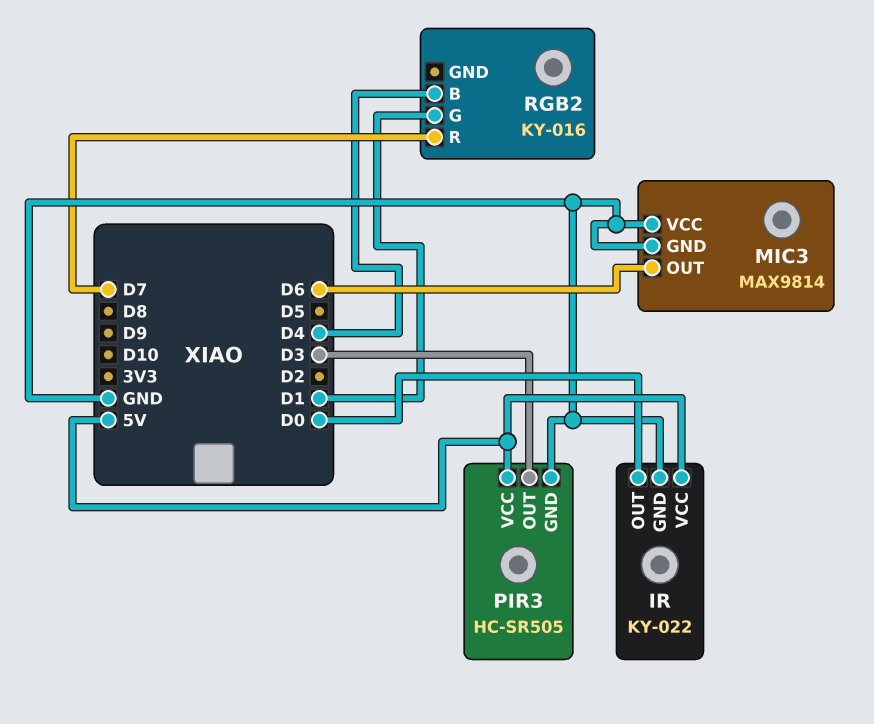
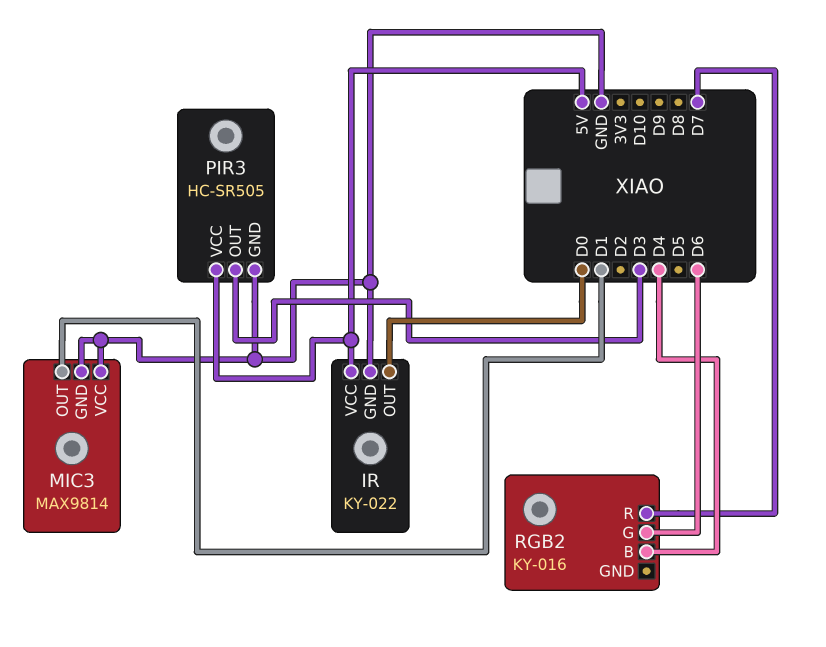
MIC3 pin OUT: D6 -> D1
RGB2 pin G: D1 -> D6

